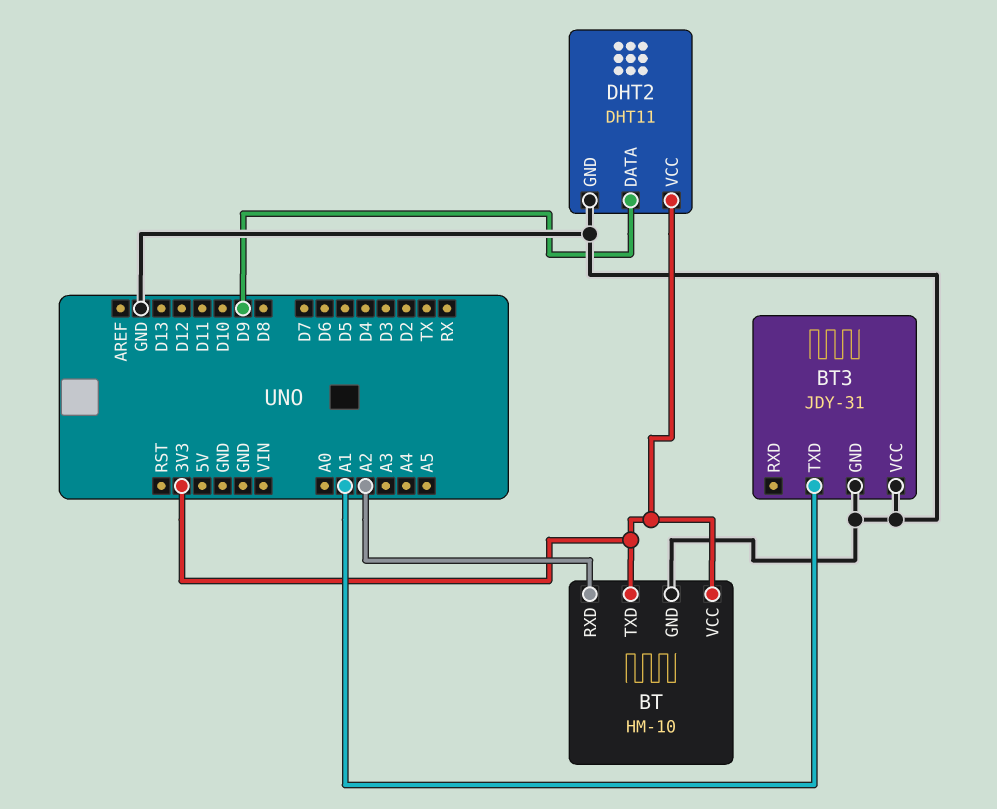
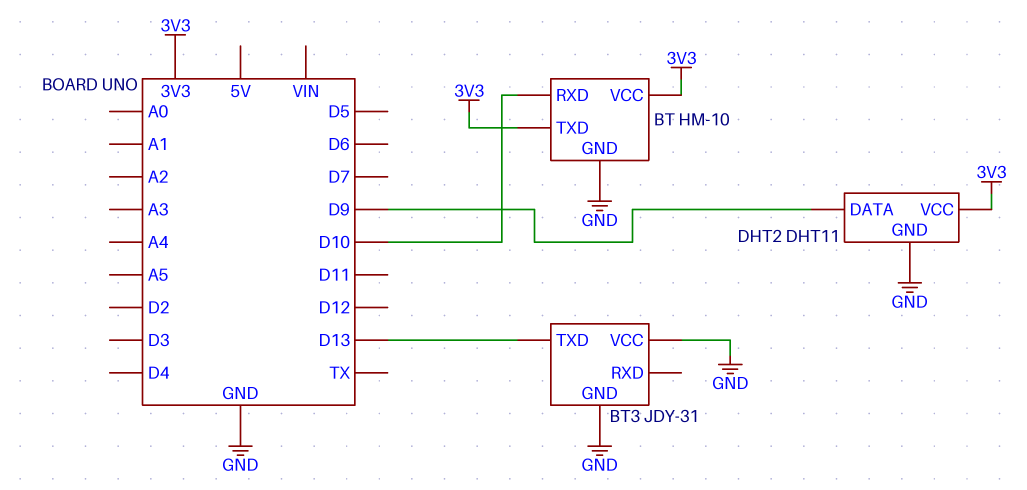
BT pin RXD: A2 -> D10
BT3 pin TXD: A1 -> D13

